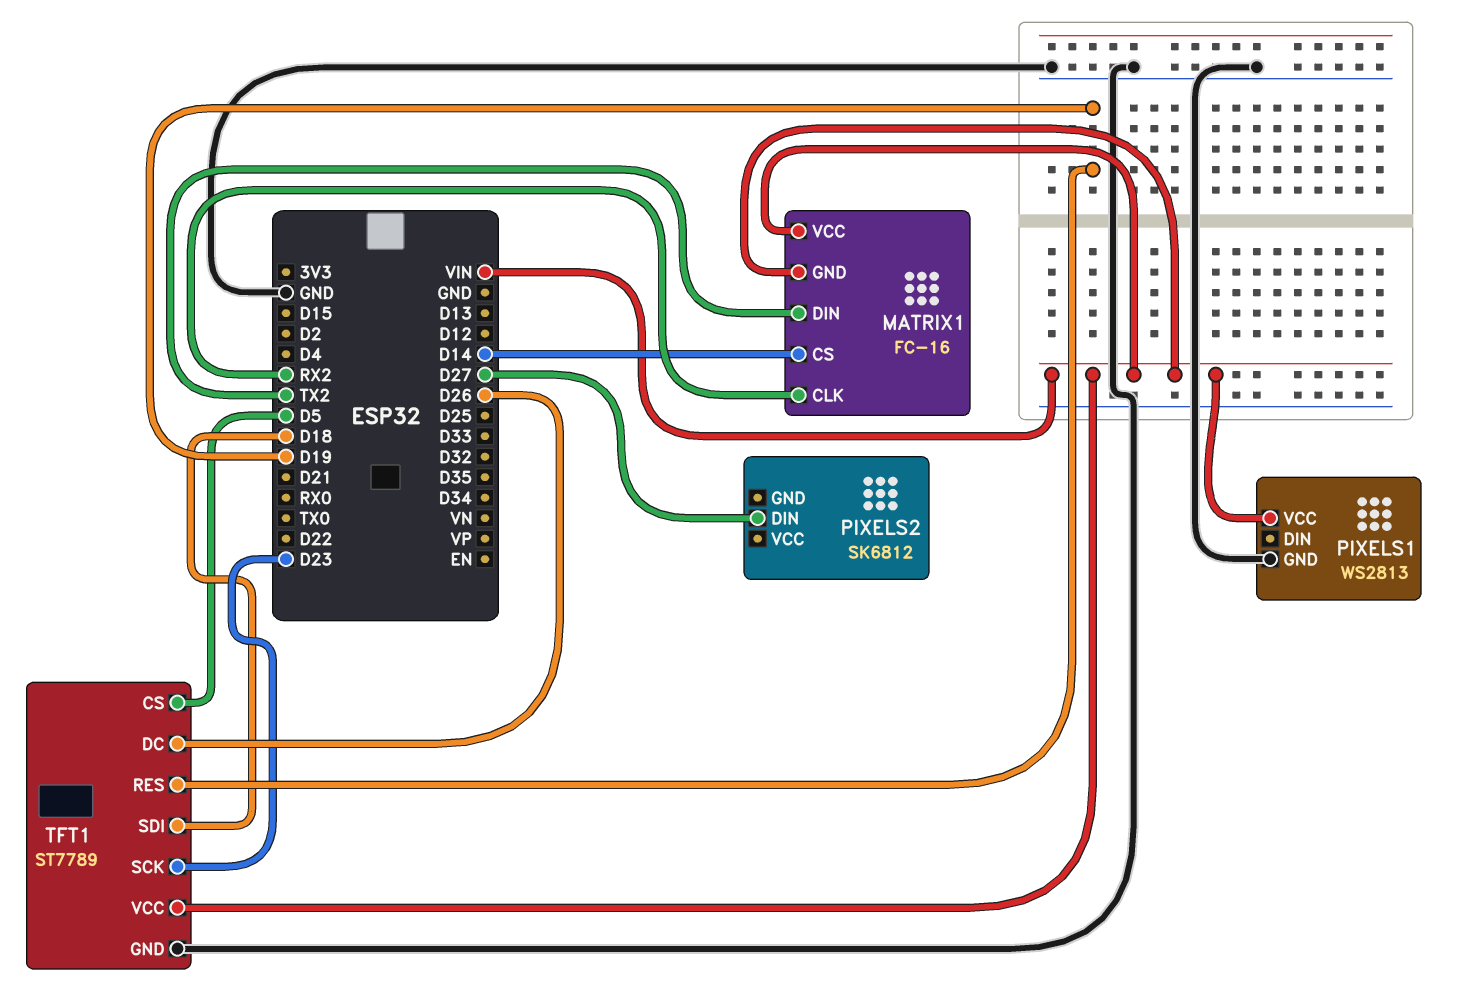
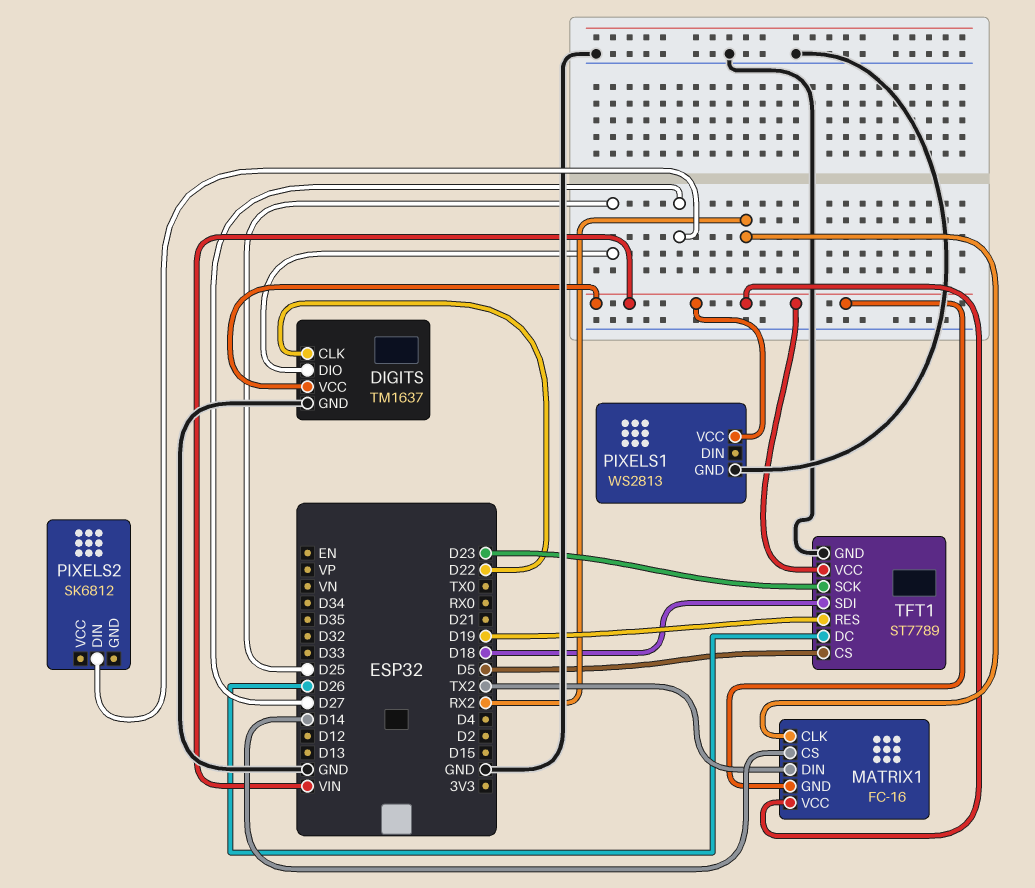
DIGITS: none -> TM1637
DIGITS pin CLK: none -> D22
DIGITS pin DIO: none -> D25
DIGITS pin GND: none -> GND
DIGITS pin VCC: none -> VIN

